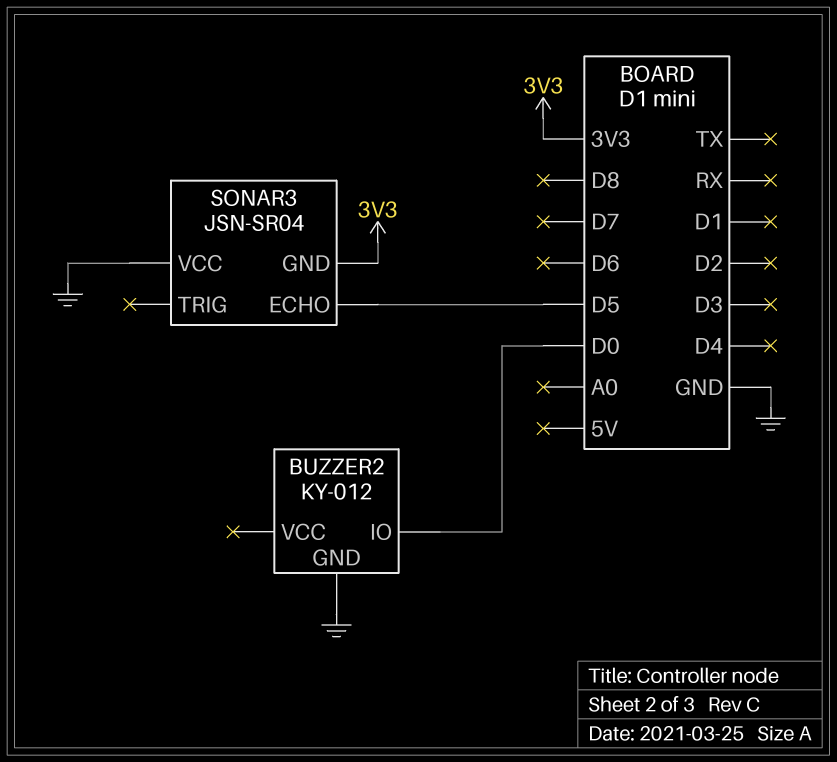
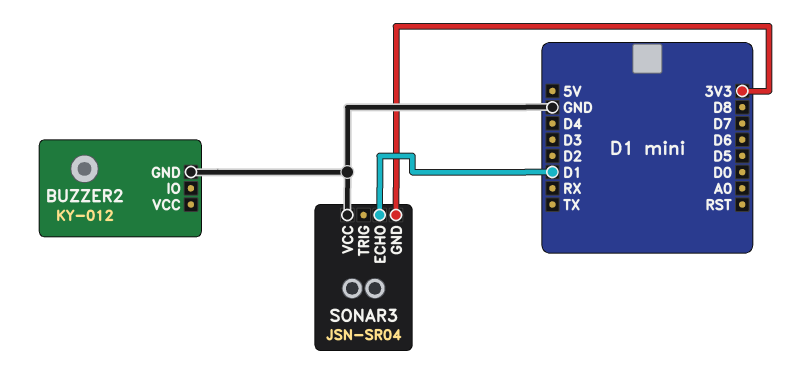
BUZZER2 pin IO: D0 -> none
SONAR3 pin ECHO: D5 -> D1

